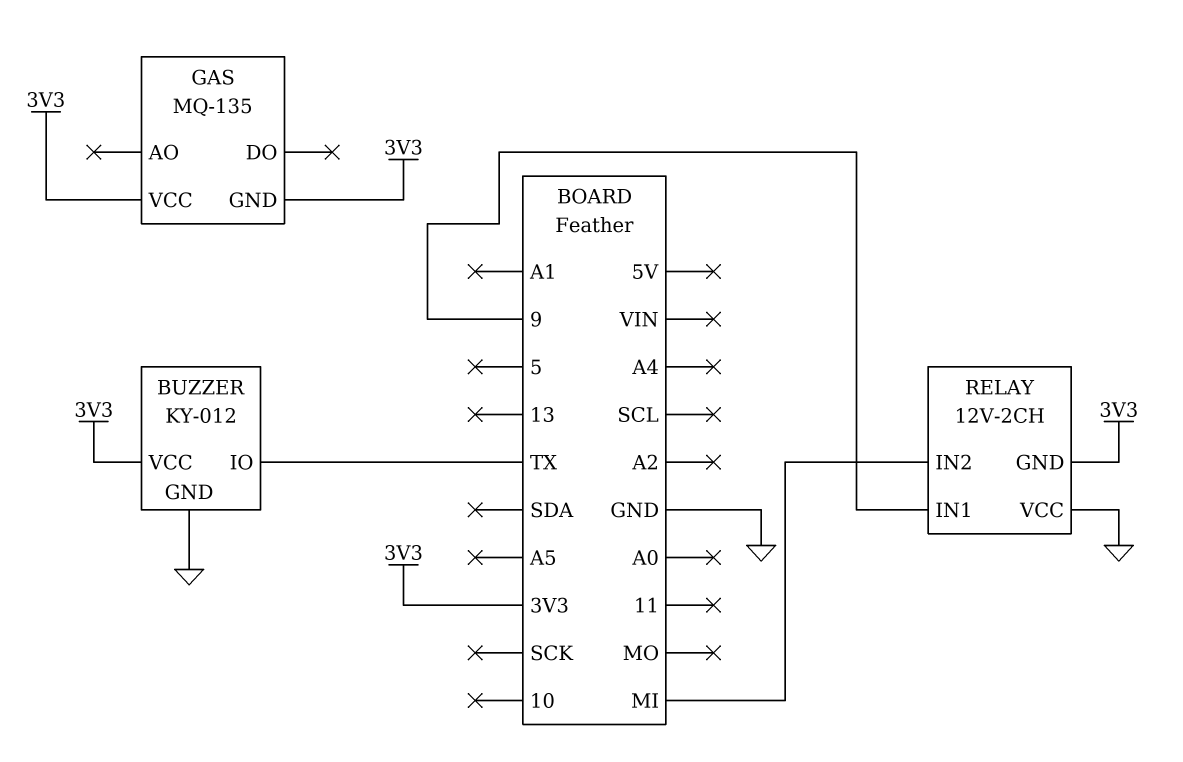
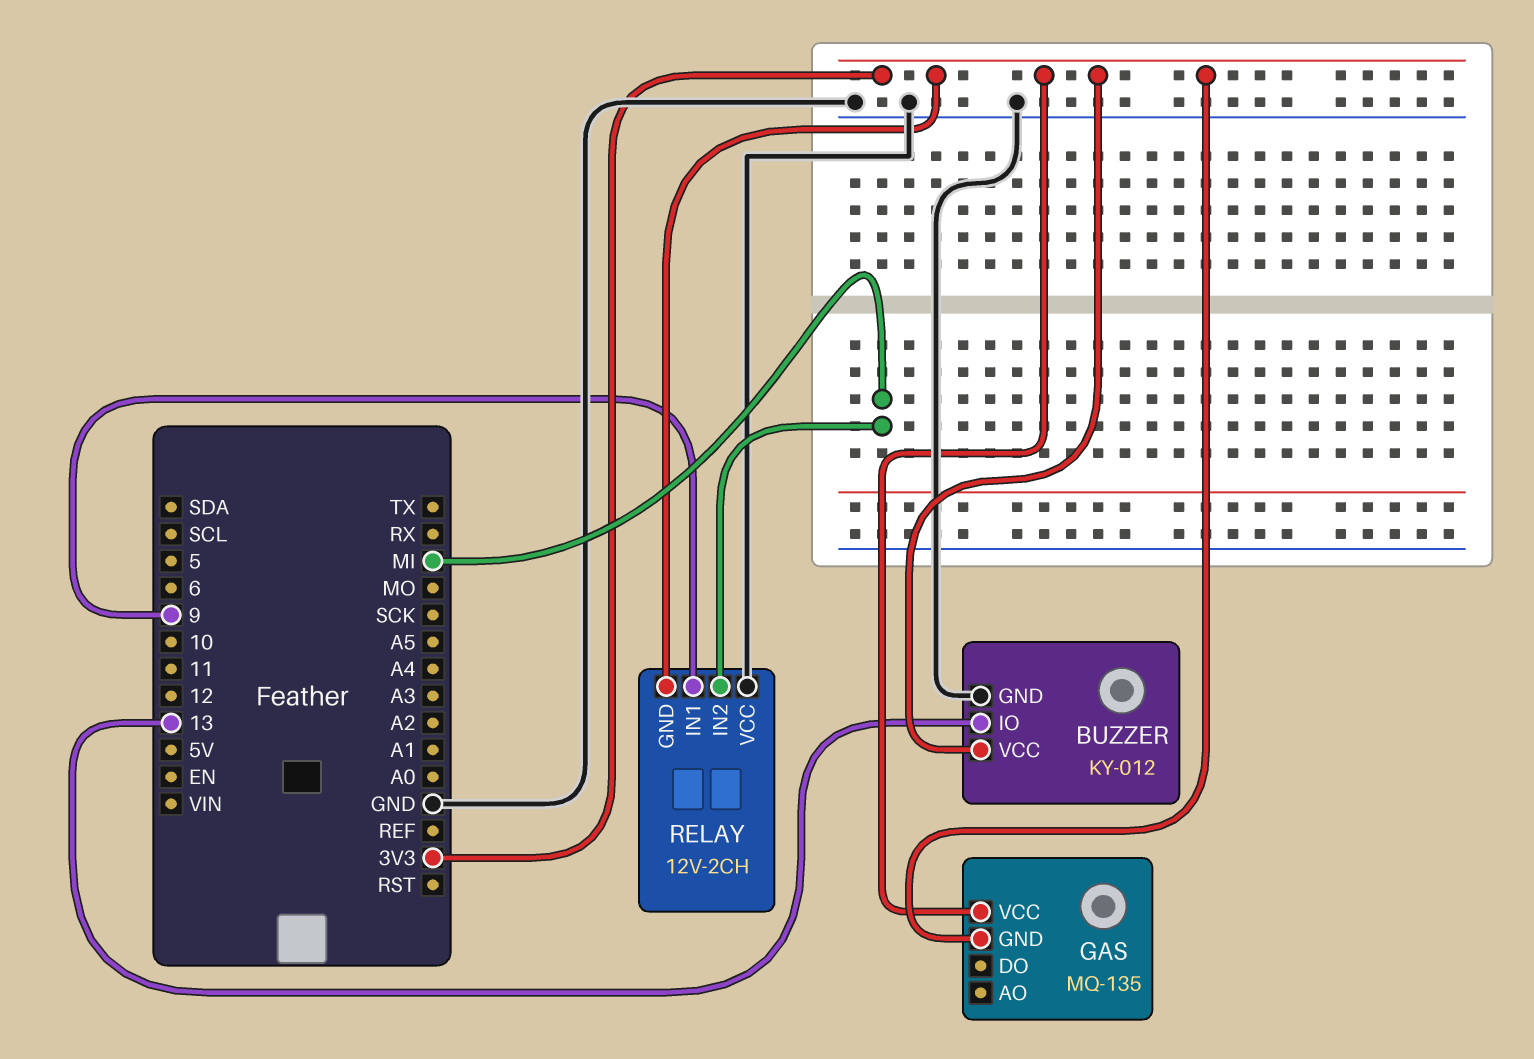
BUZZER pin IO: TX -> 13

